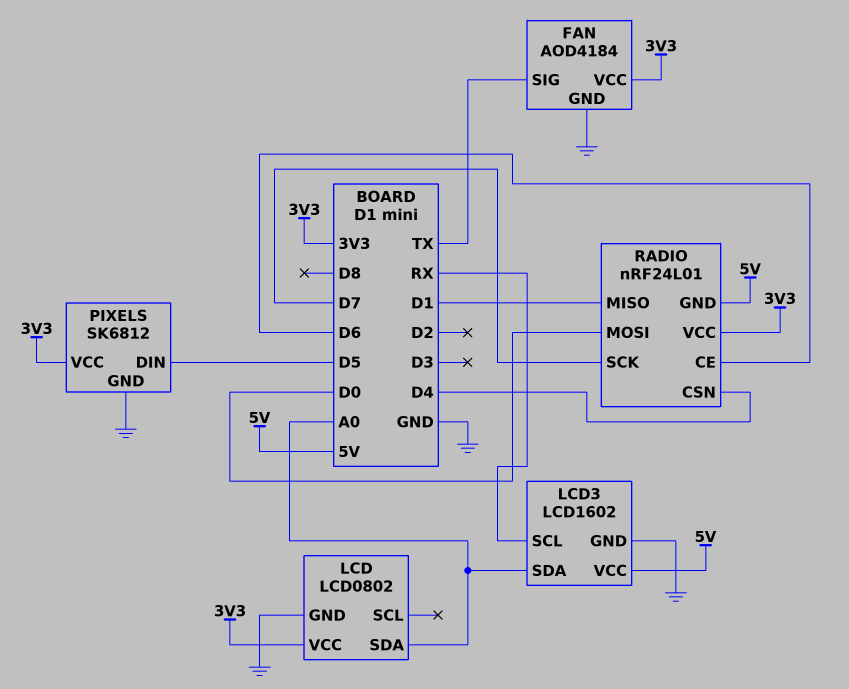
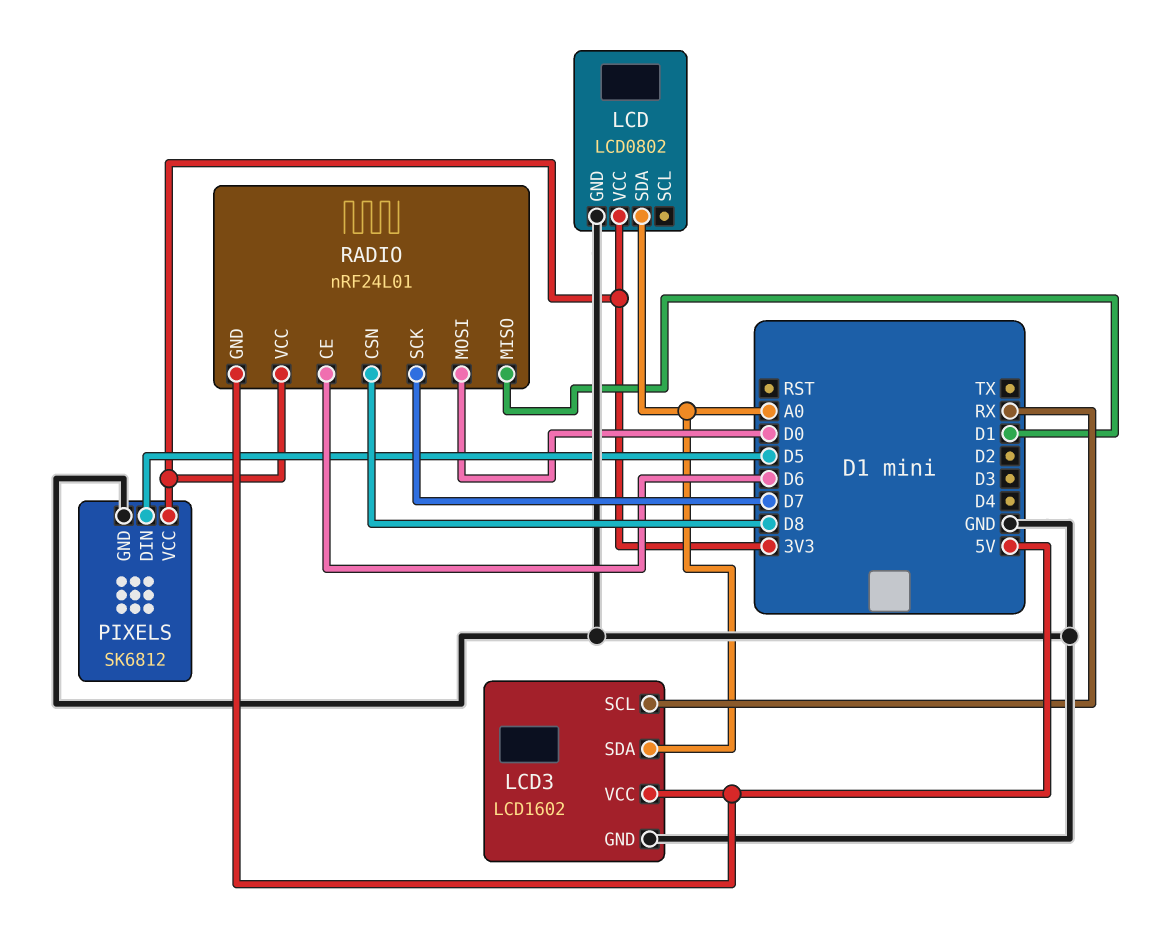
FAN: AOD4184 -> none
FAN pin GND: GND -> none
FAN pin SIG: TX -> none
FAN pin VCC: 3V3 -> none
RADIO pin CSN: D4 -> D8

